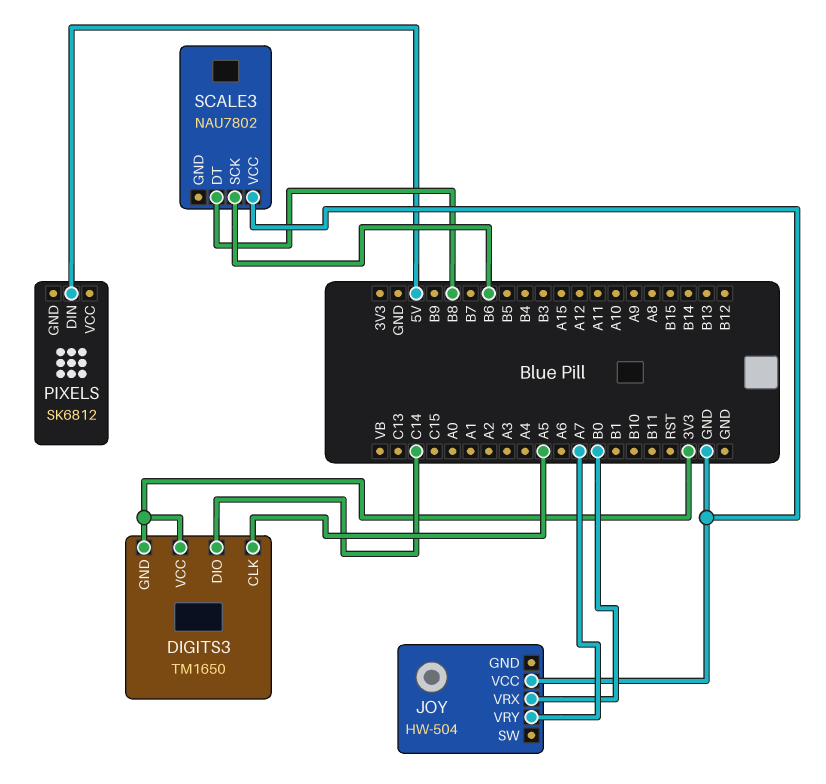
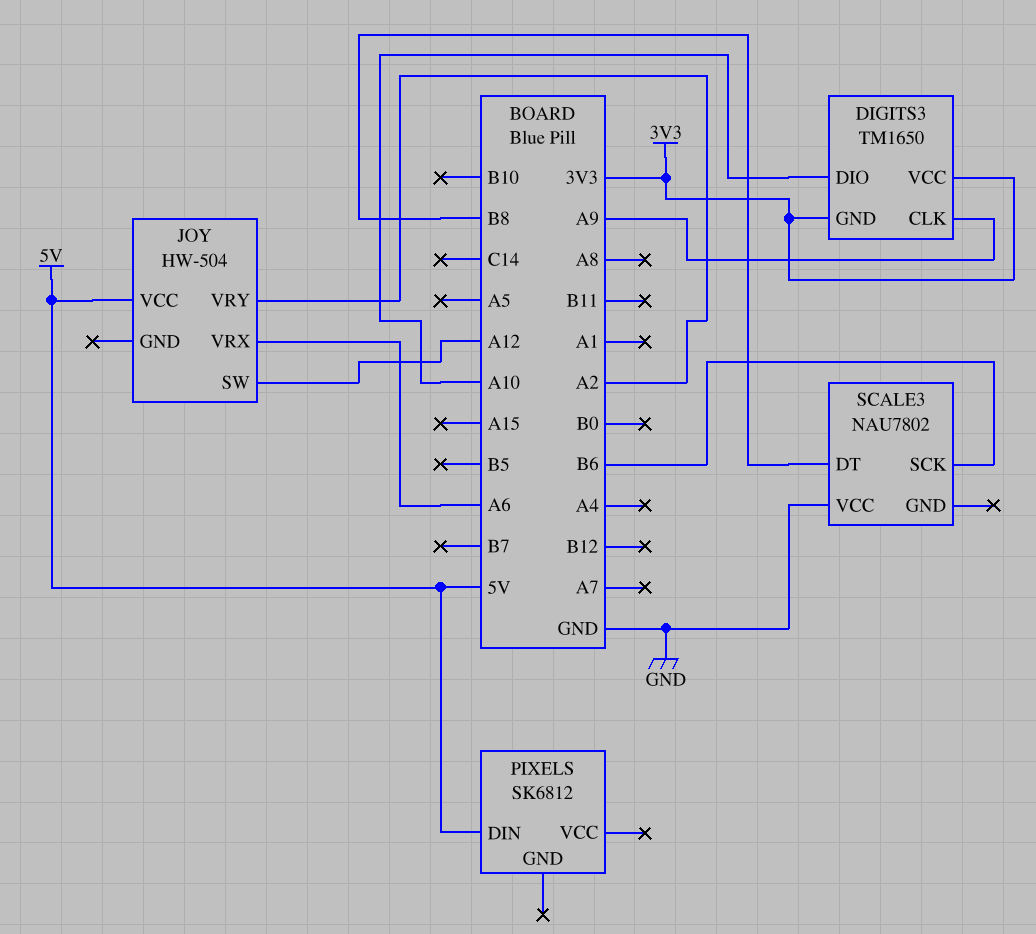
DIGITS3 pin CLK: A5 -> A9
DIGITS3 pin DIO: C14 -> A10
JOY pin SW: none -> A12
JOY pin VCC: GND -> 5V
JOY pin VRX: B0 -> A6
JOY pin VRY: A7 -> A2

